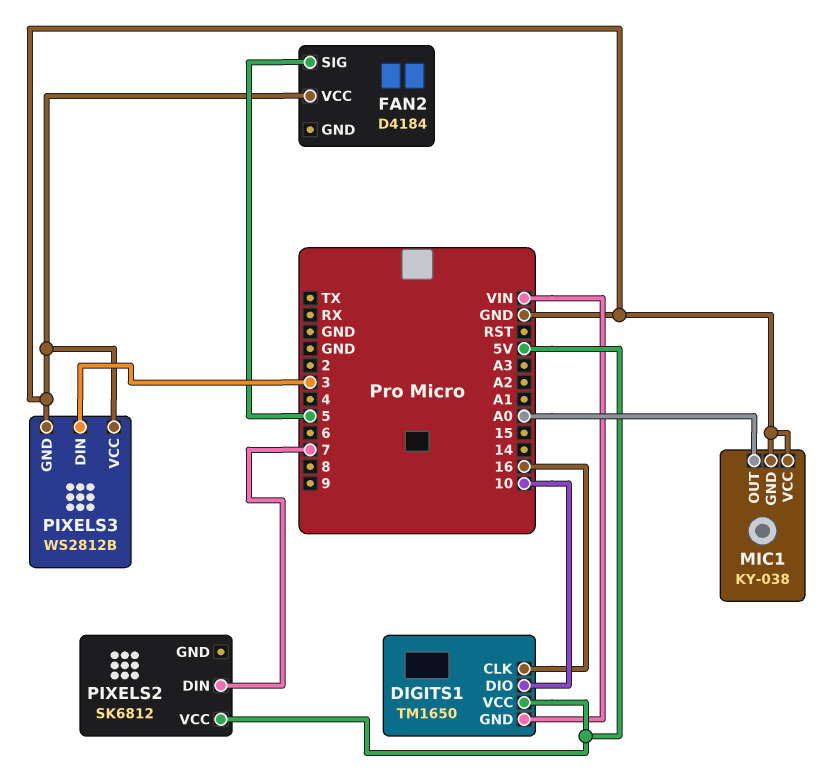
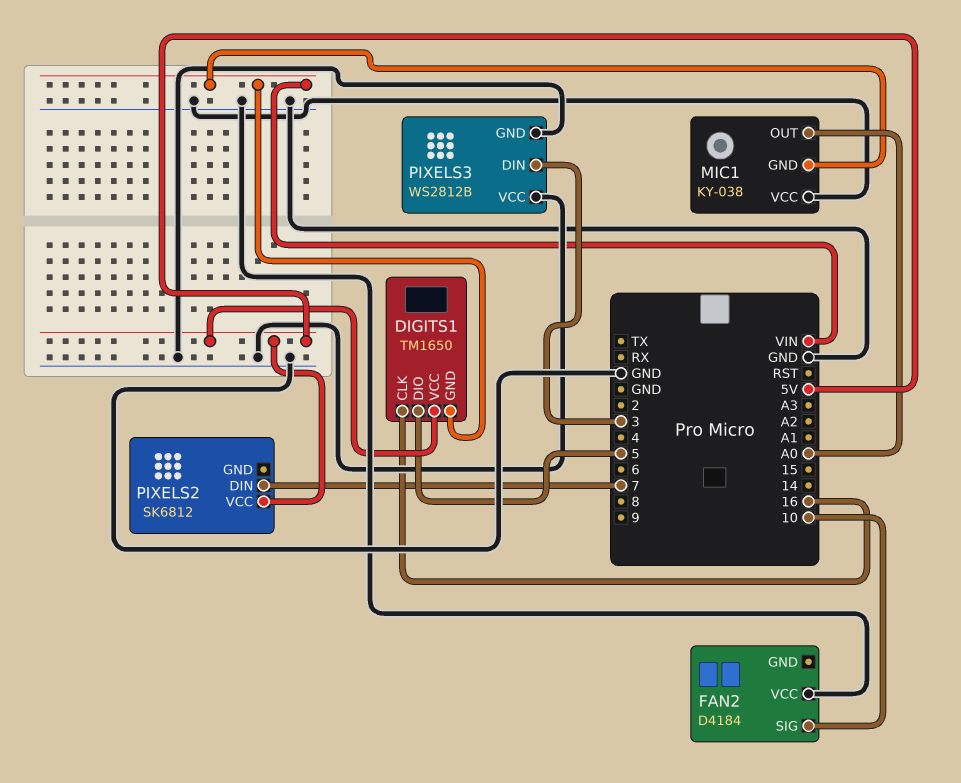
DIGITS1 pin DIO: 10 -> 5
FAN2 pin SIG: 5 -> 10
MIC1 pin GND: GND -> VIN

